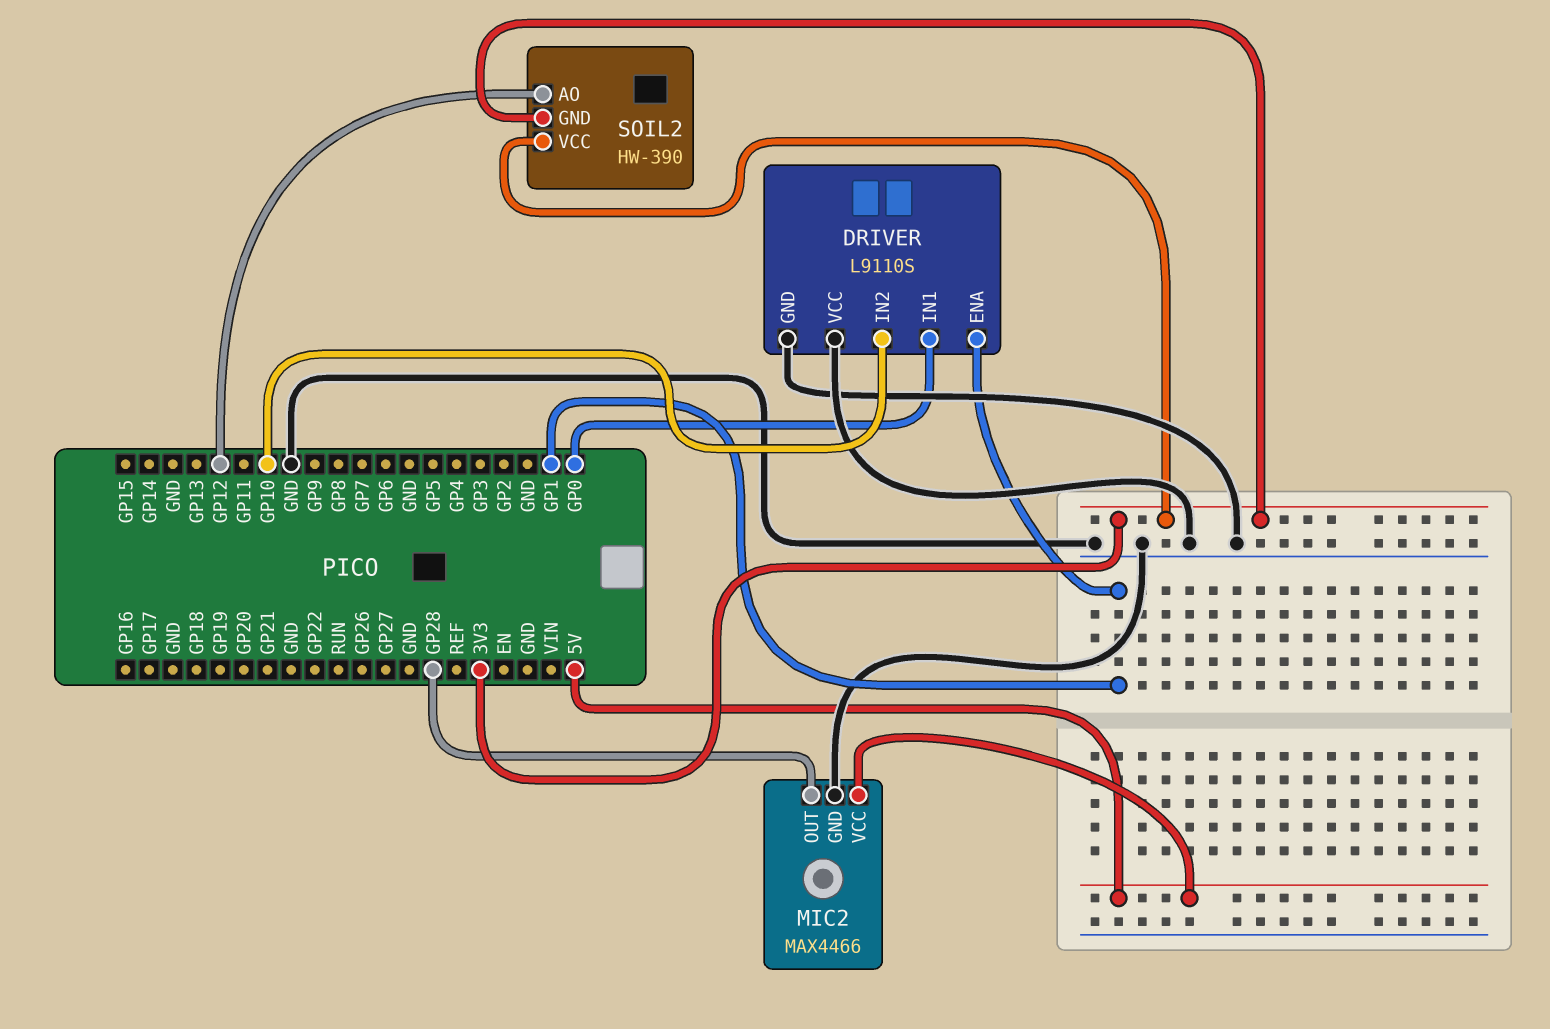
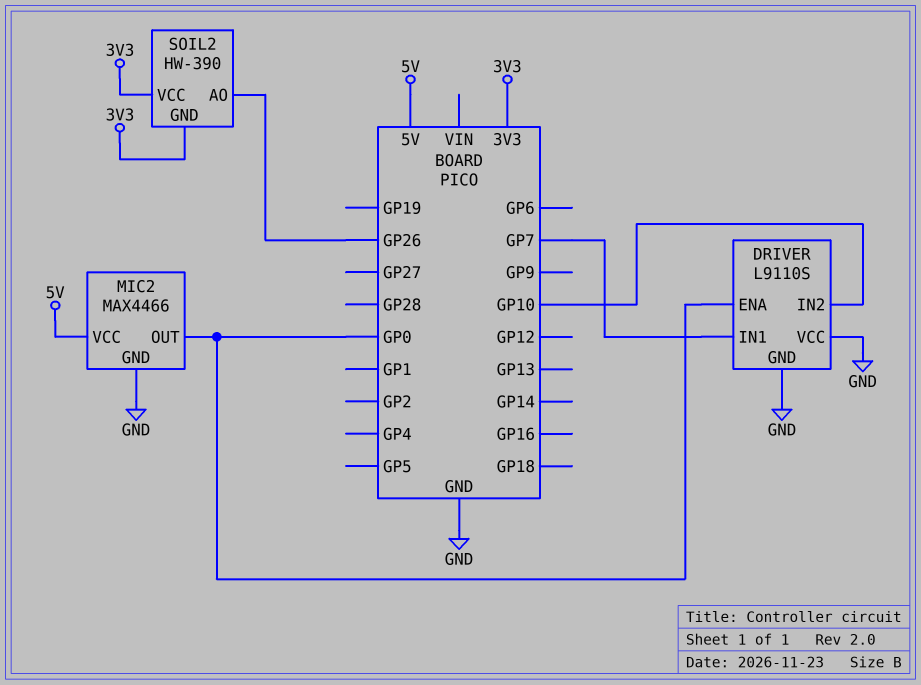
DRIVER pin ENA: GP1 -> GP0
DRIVER pin IN1: GP0 -> GP7
MIC2 pin OUT: GP28 -> GP0
SOIL2 pin AO: GP12 -> GP26

